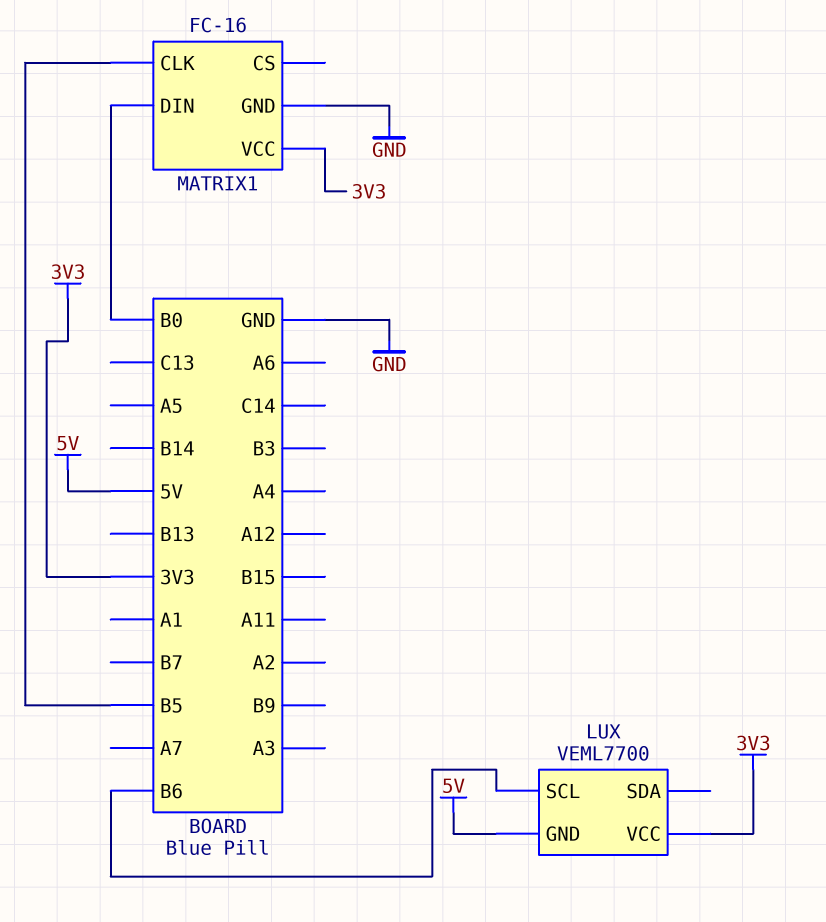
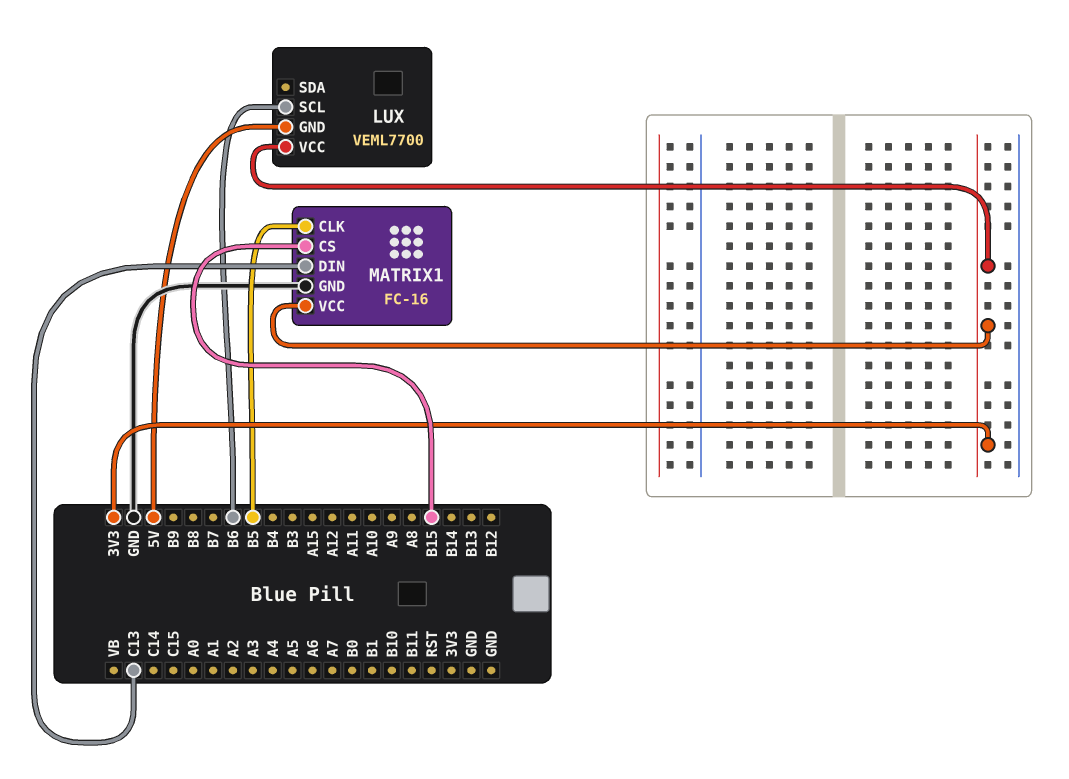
MATRIX1 pin CS: none -> B15
MATRIX1 pin DIN: B0 -> C13

